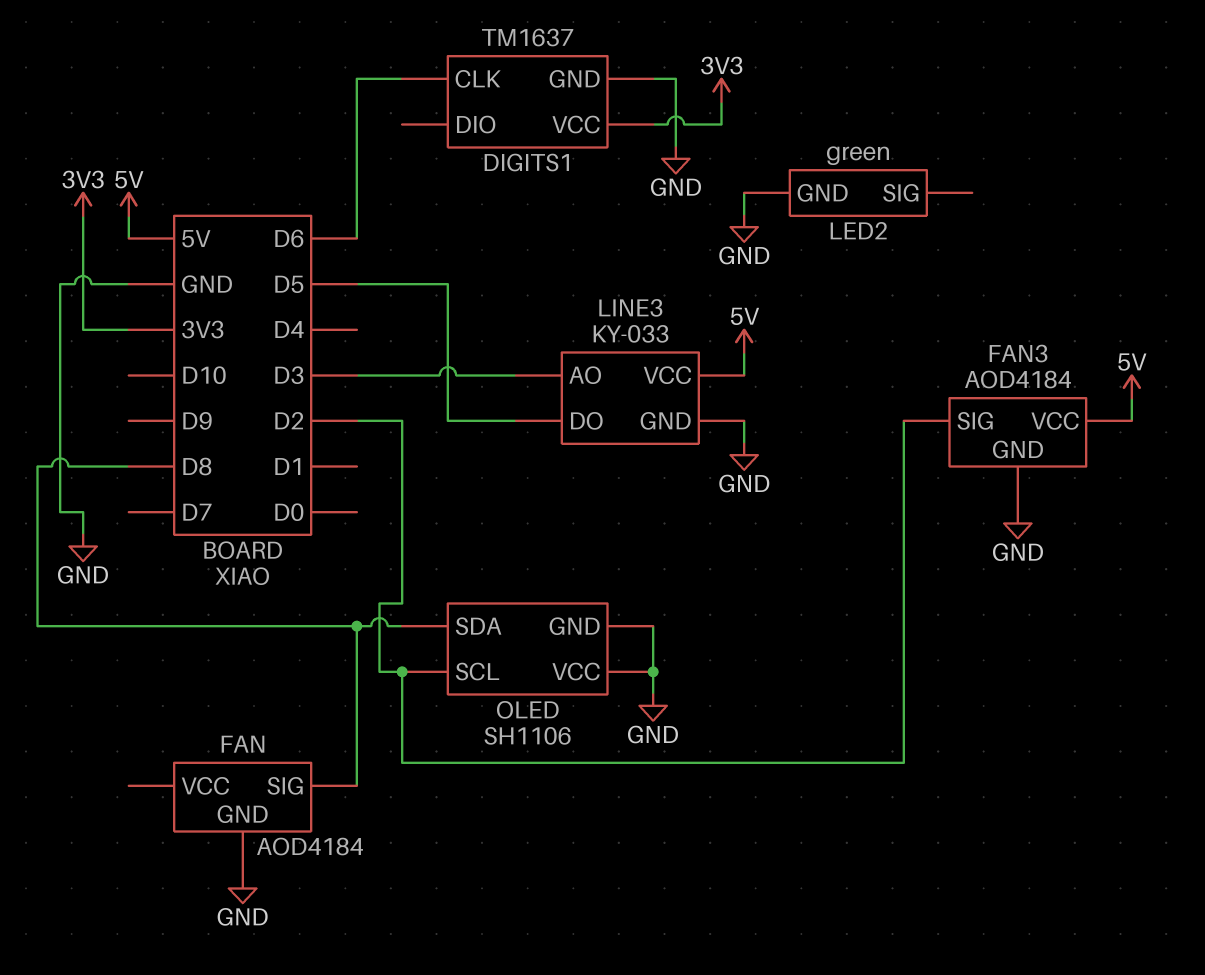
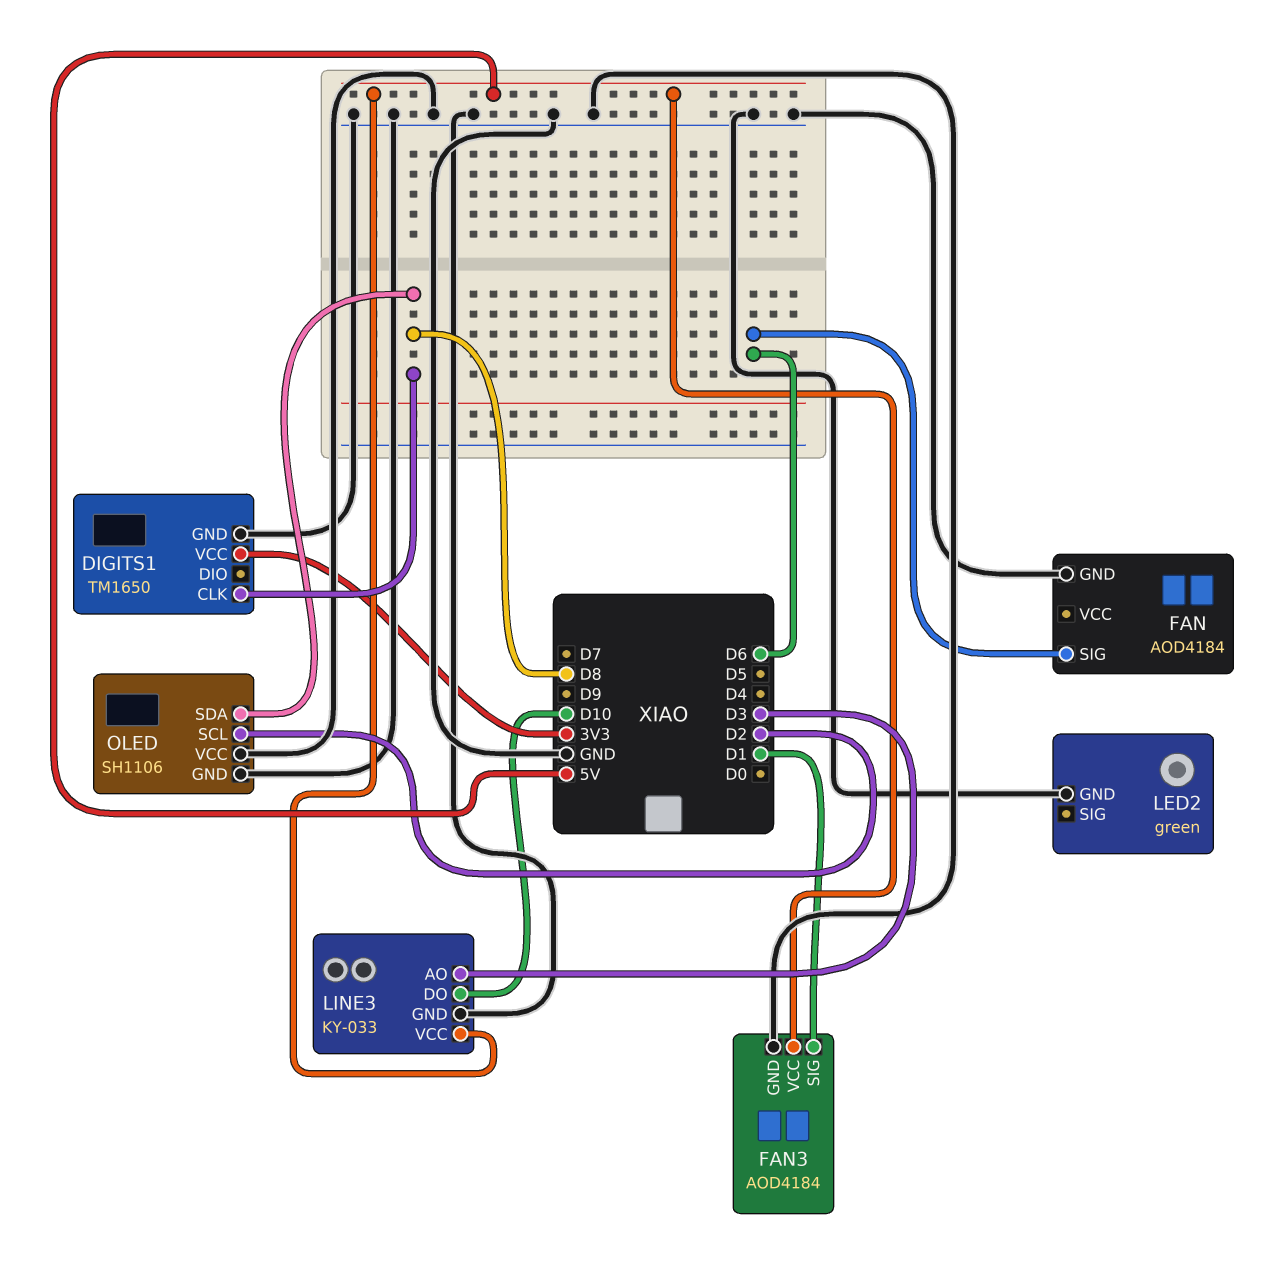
DIGITS1: TM1637 -> TM1650
DIGITS1 pin CLK: D6 -> D8
FAN pin SIG: D8 -> D6
FAN3 pin SIG: D2 -> D1
LINE3 pin DO: D5 -> D10

